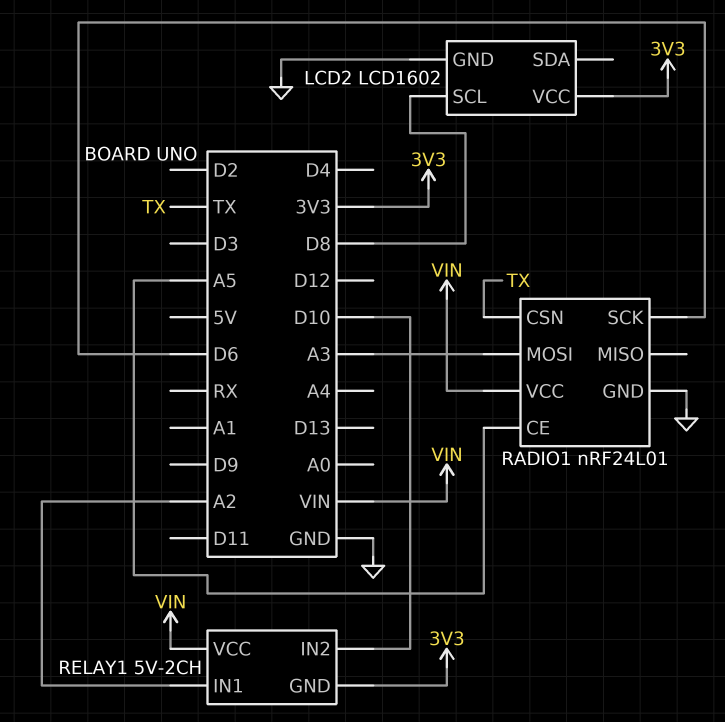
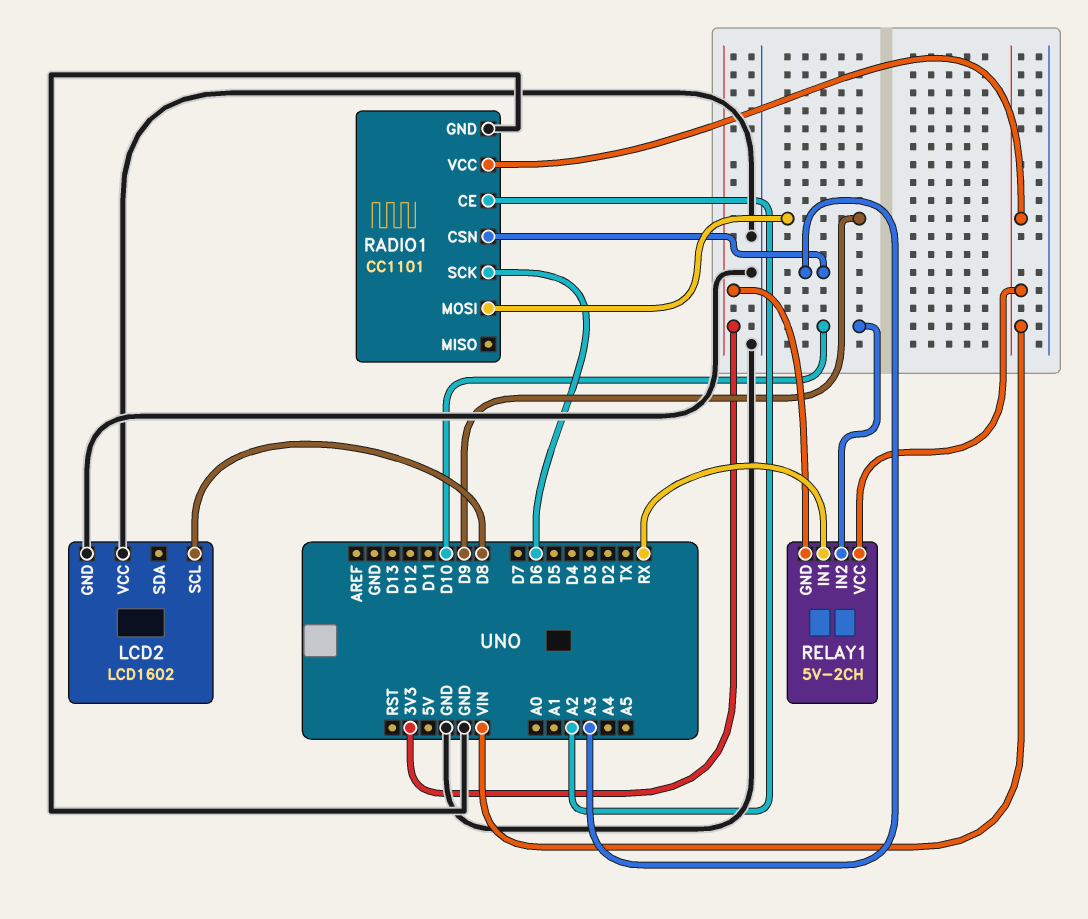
LCD2 pin VCC: 3V3 -> GND
RADIO1: nRF24L01 -> CC1101
RADIO1 pin CE: A5 -> A2
RADIO1 pin CSN: TX -> A3
RADIO1 pin MOSI: A3 -> D9
RELAY1 pin IN1: A2 -> RX

